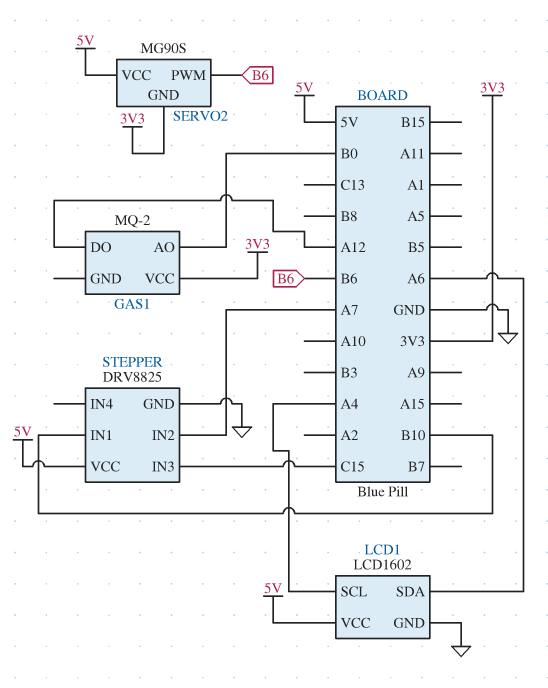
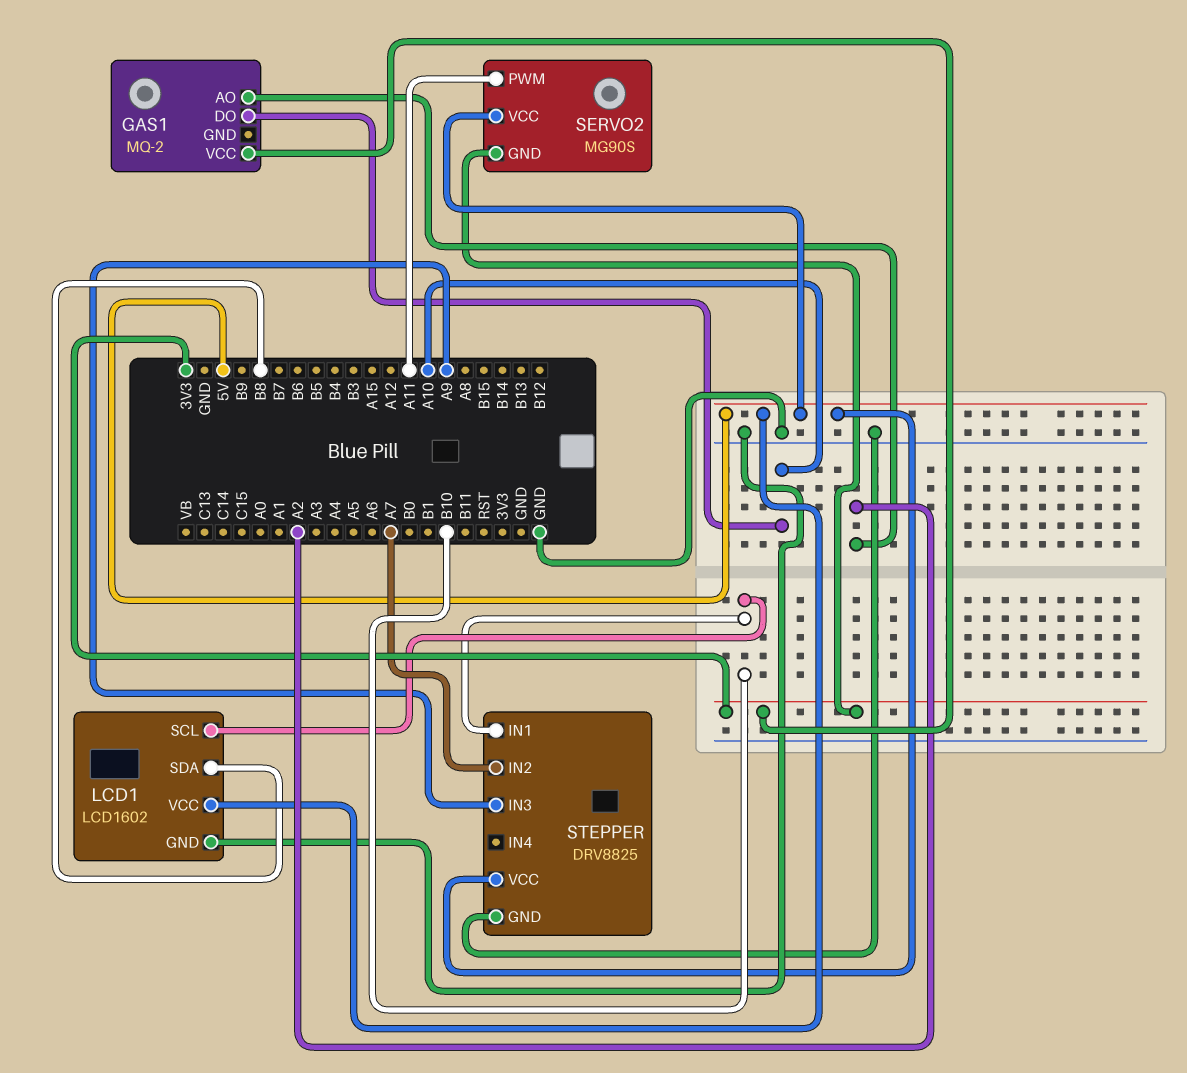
GAS1 pin AO: B0 -> A2
GAS1 pin DO: A12 -> A10
LCD1 pin SCL: A4 -> B10
LCD1 pin SDA: A6 -> B8
SERVO2 pin PWM: B6 -> A11
STEPPER pin IN3: C15 -> A9

